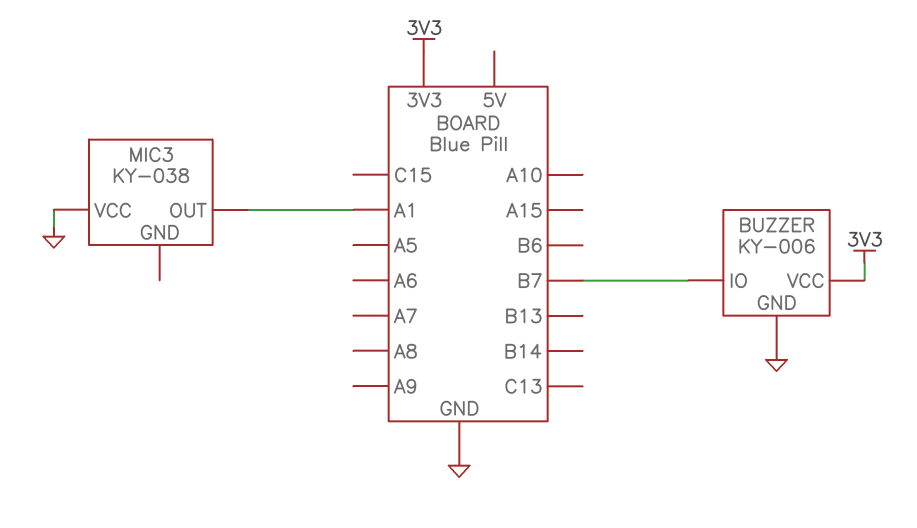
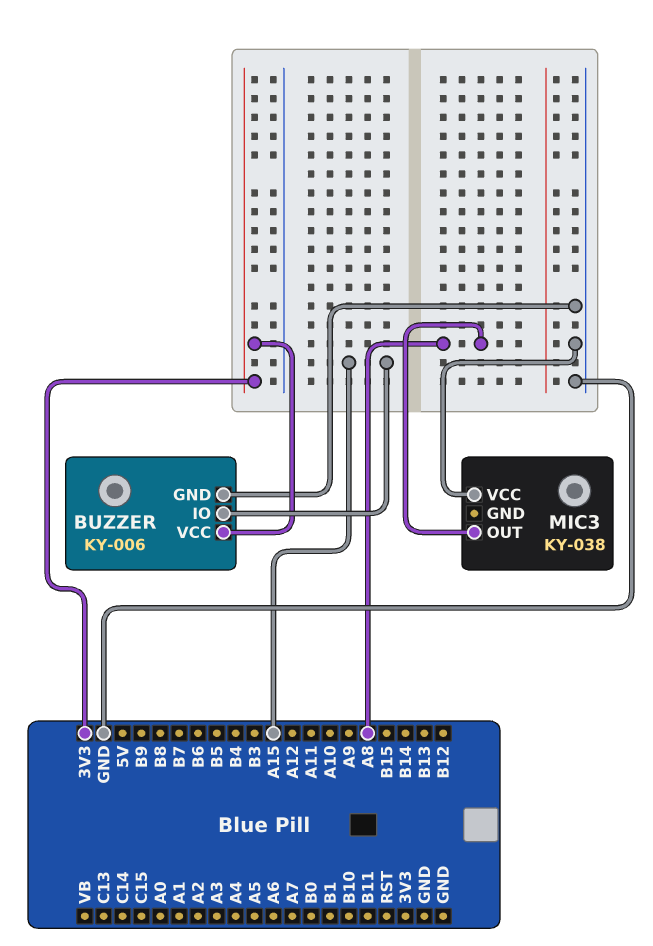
BUZZER pin IO: B7 -> A15
MIC3 pin OUT: A1 -> A8

